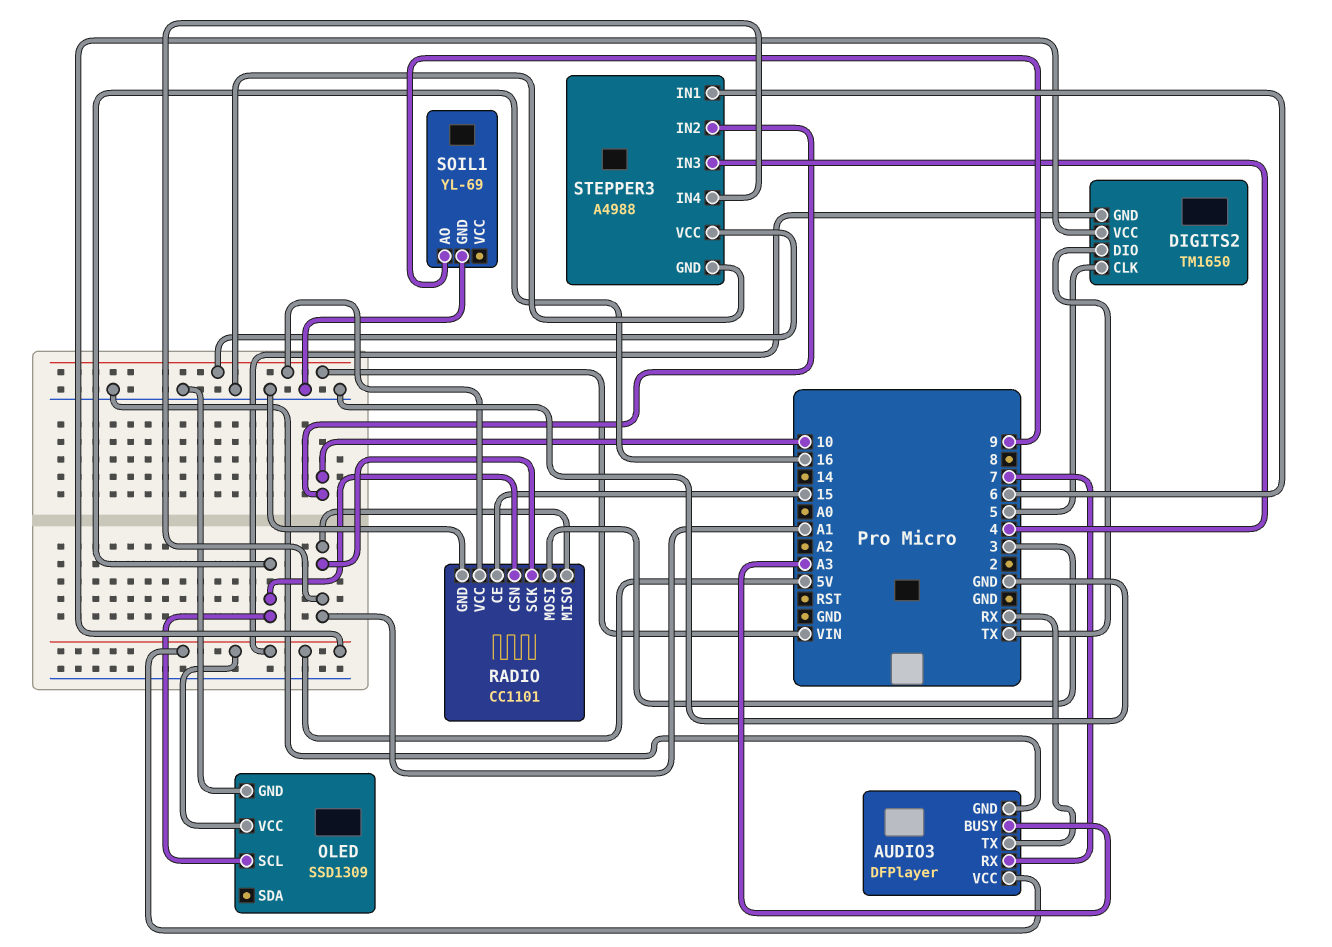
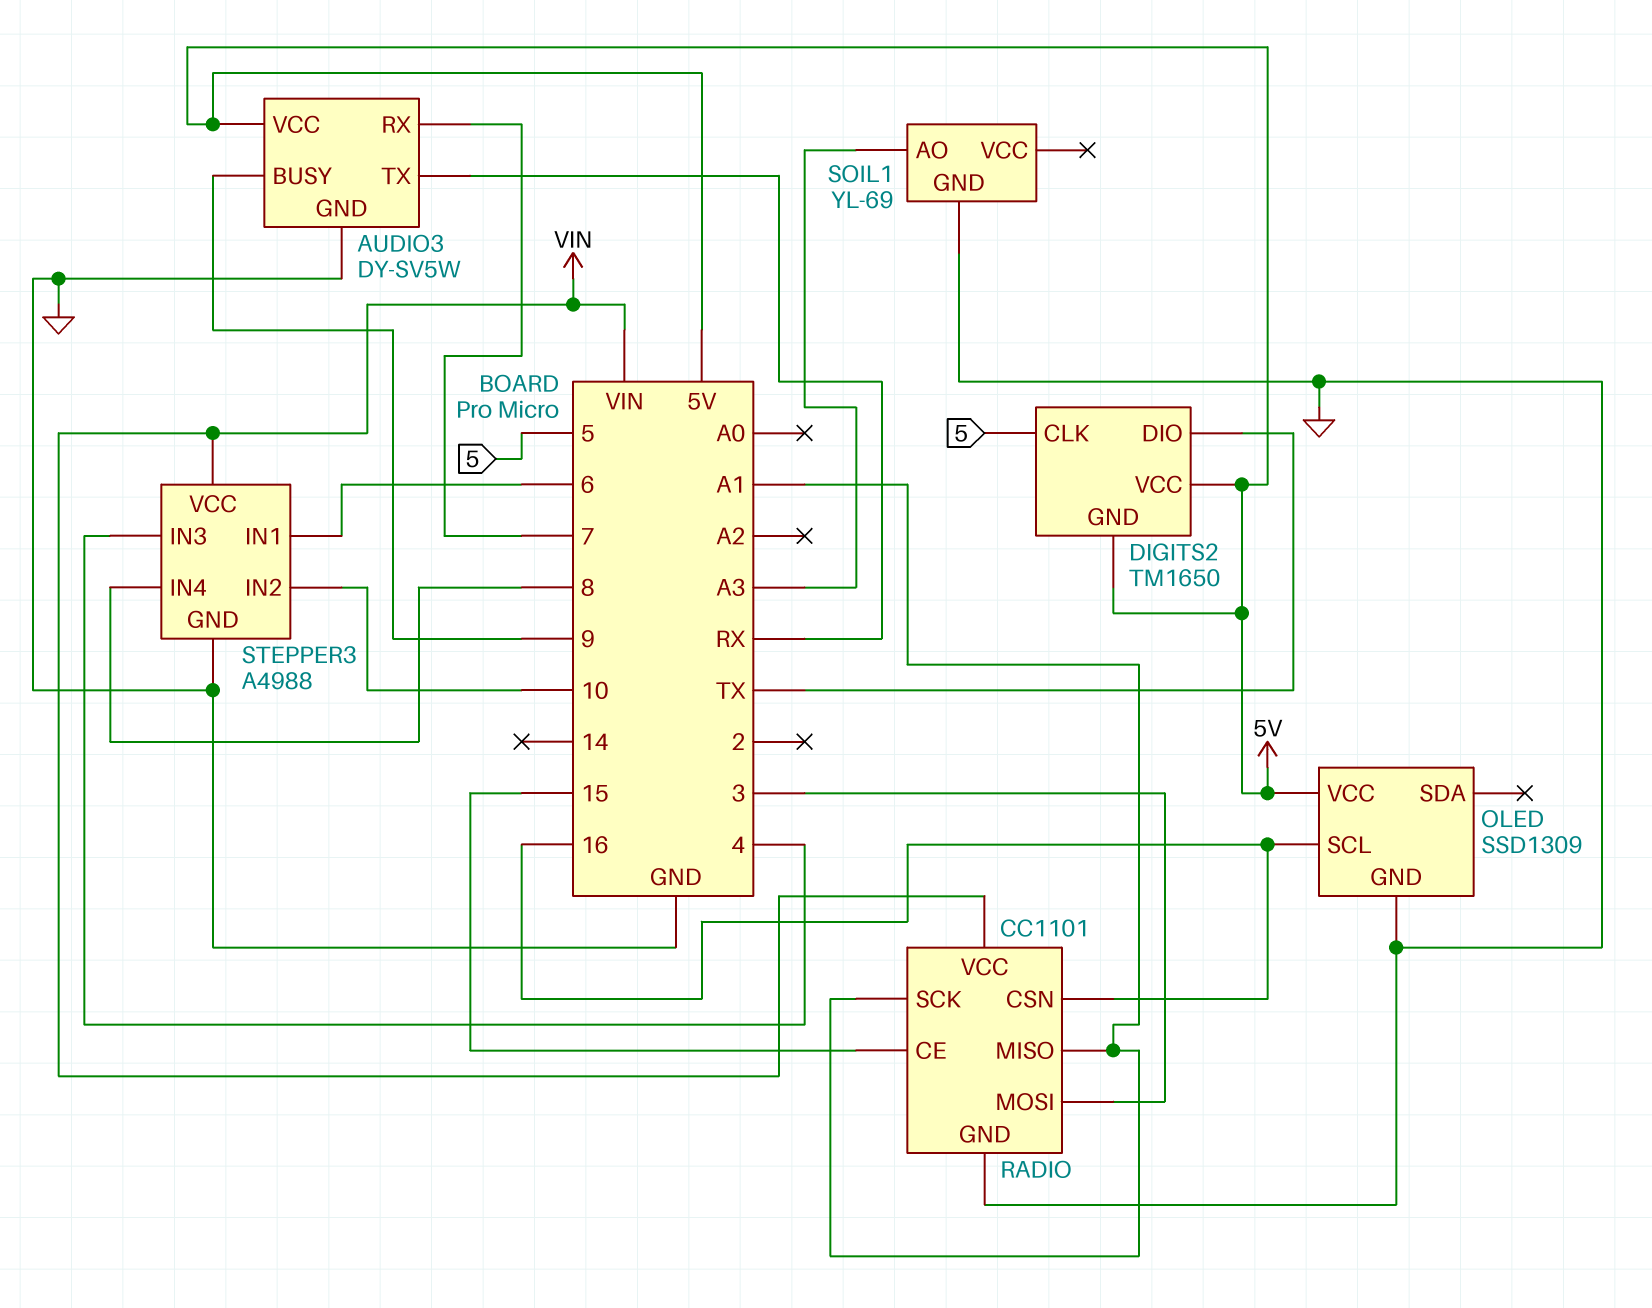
AUDIO3: DFPlayer -> DY-SV5W
AUDIO3 pin BUSY: A3 -> 9
SOIL1 pin AO: 9 -> A3
STEPPER3 pin IN4: A1 -> 8

